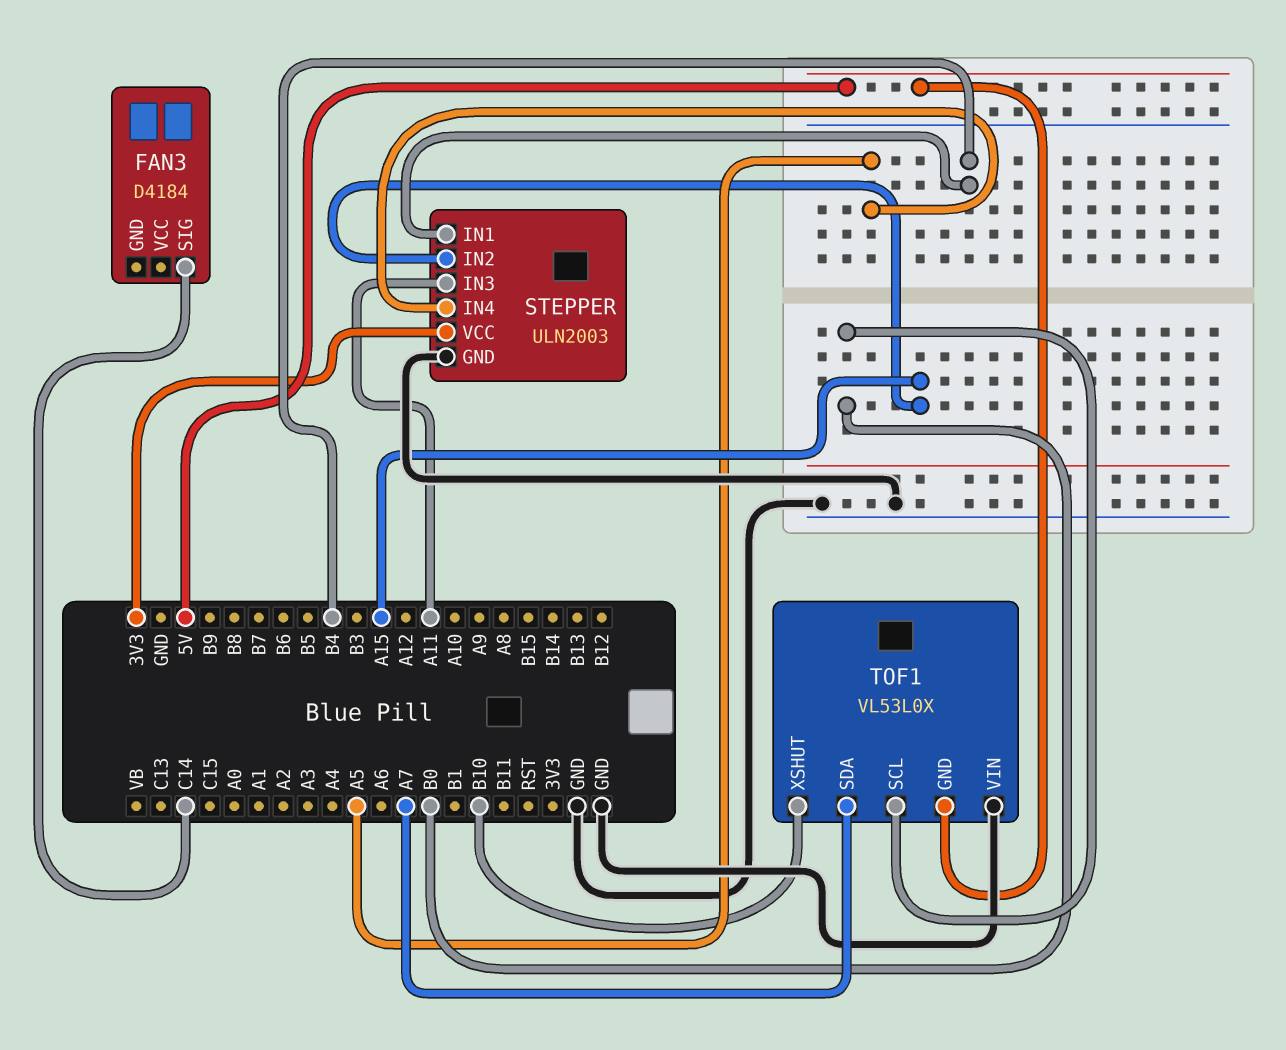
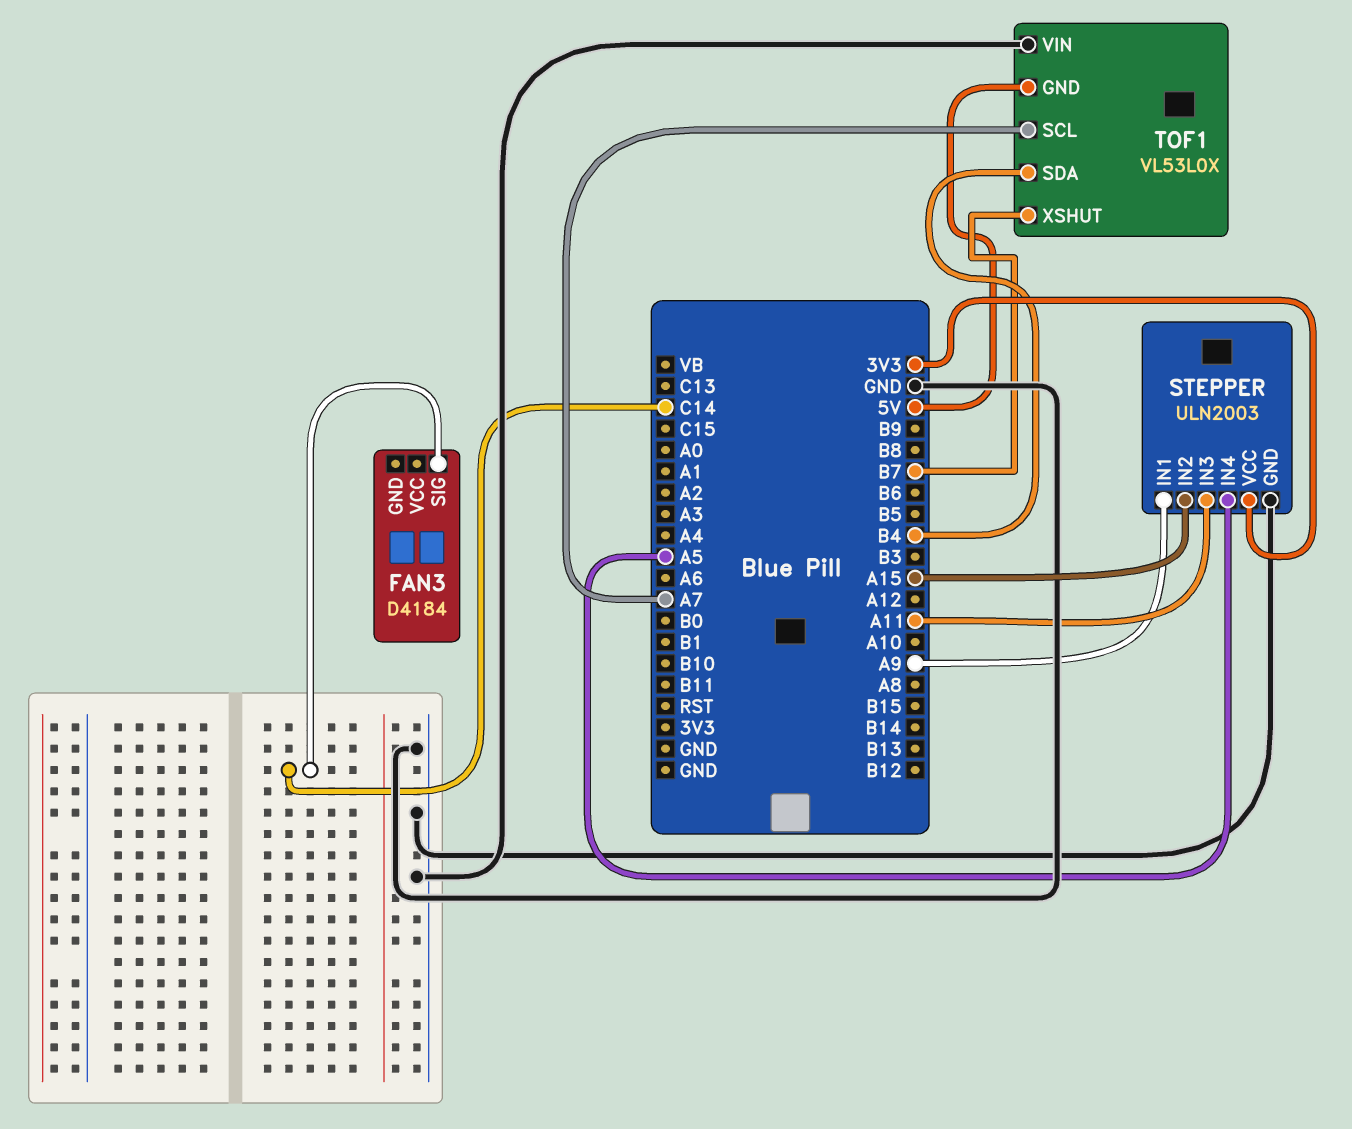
STEPPER pin IN1: B4 -> A9
TOF1 pin SCL: B0 -> A7
TOF1 pin SDA: A7 -> B4
TOF1 pin XSHUT: B10 -> B7

